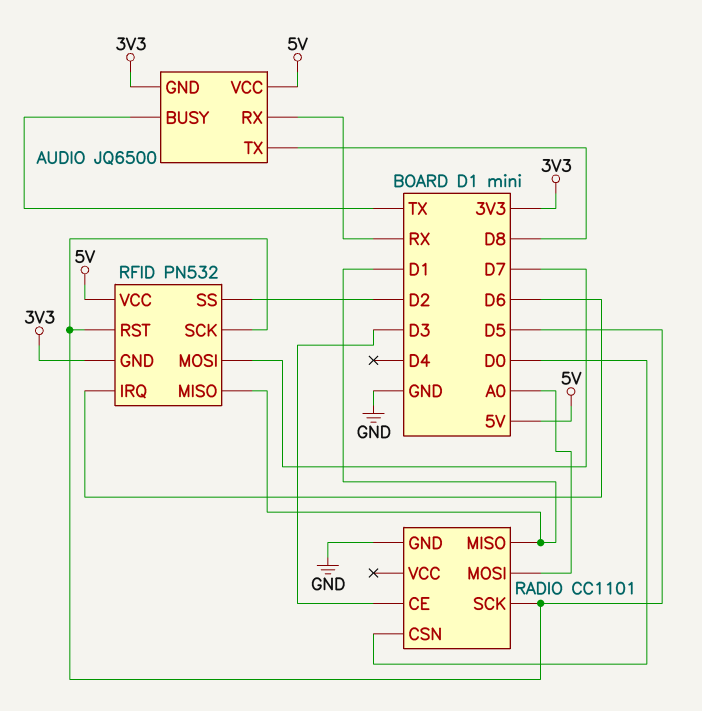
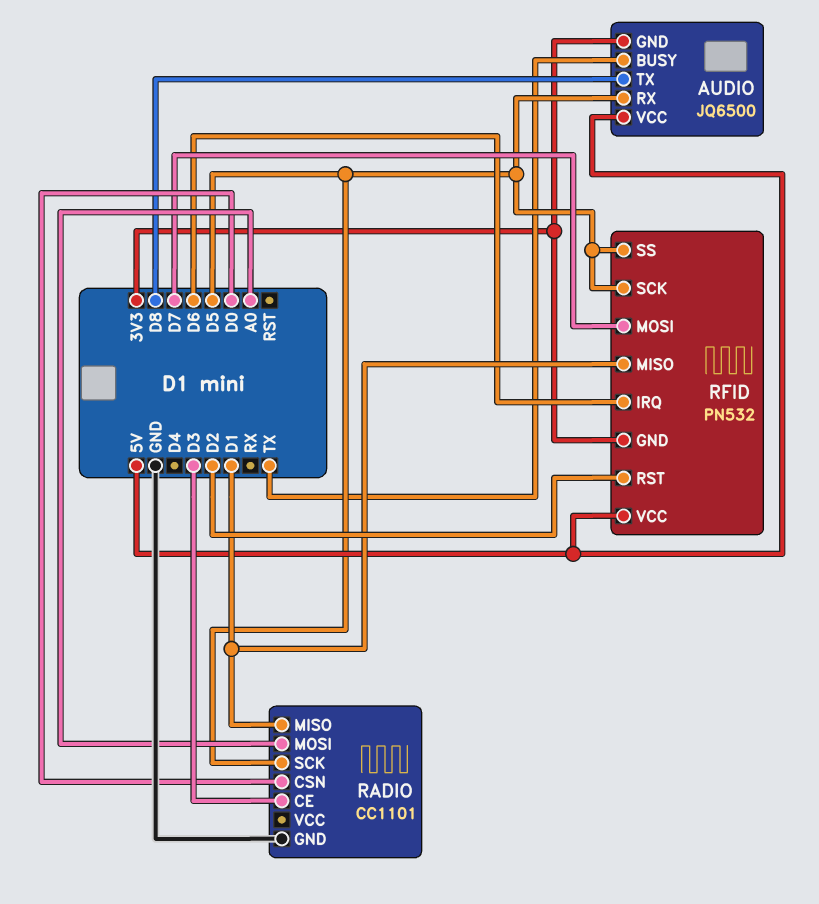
AUDIO pin RX: RX -> D5
RFID pin RST: D5 -> D2
RFID pin SS: D2 -> D5

